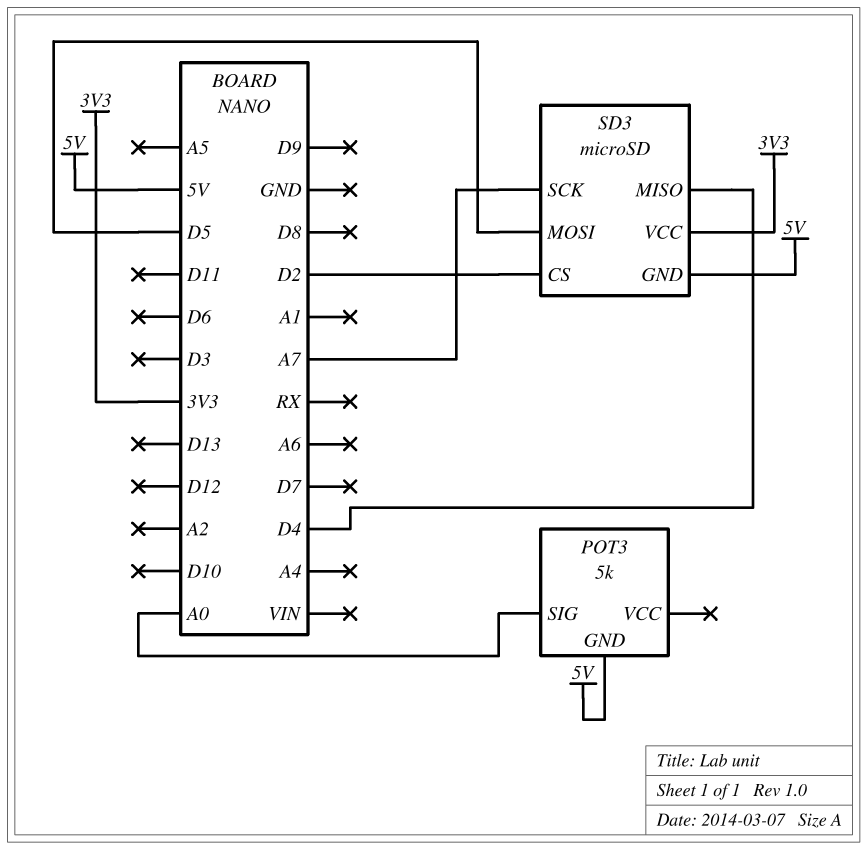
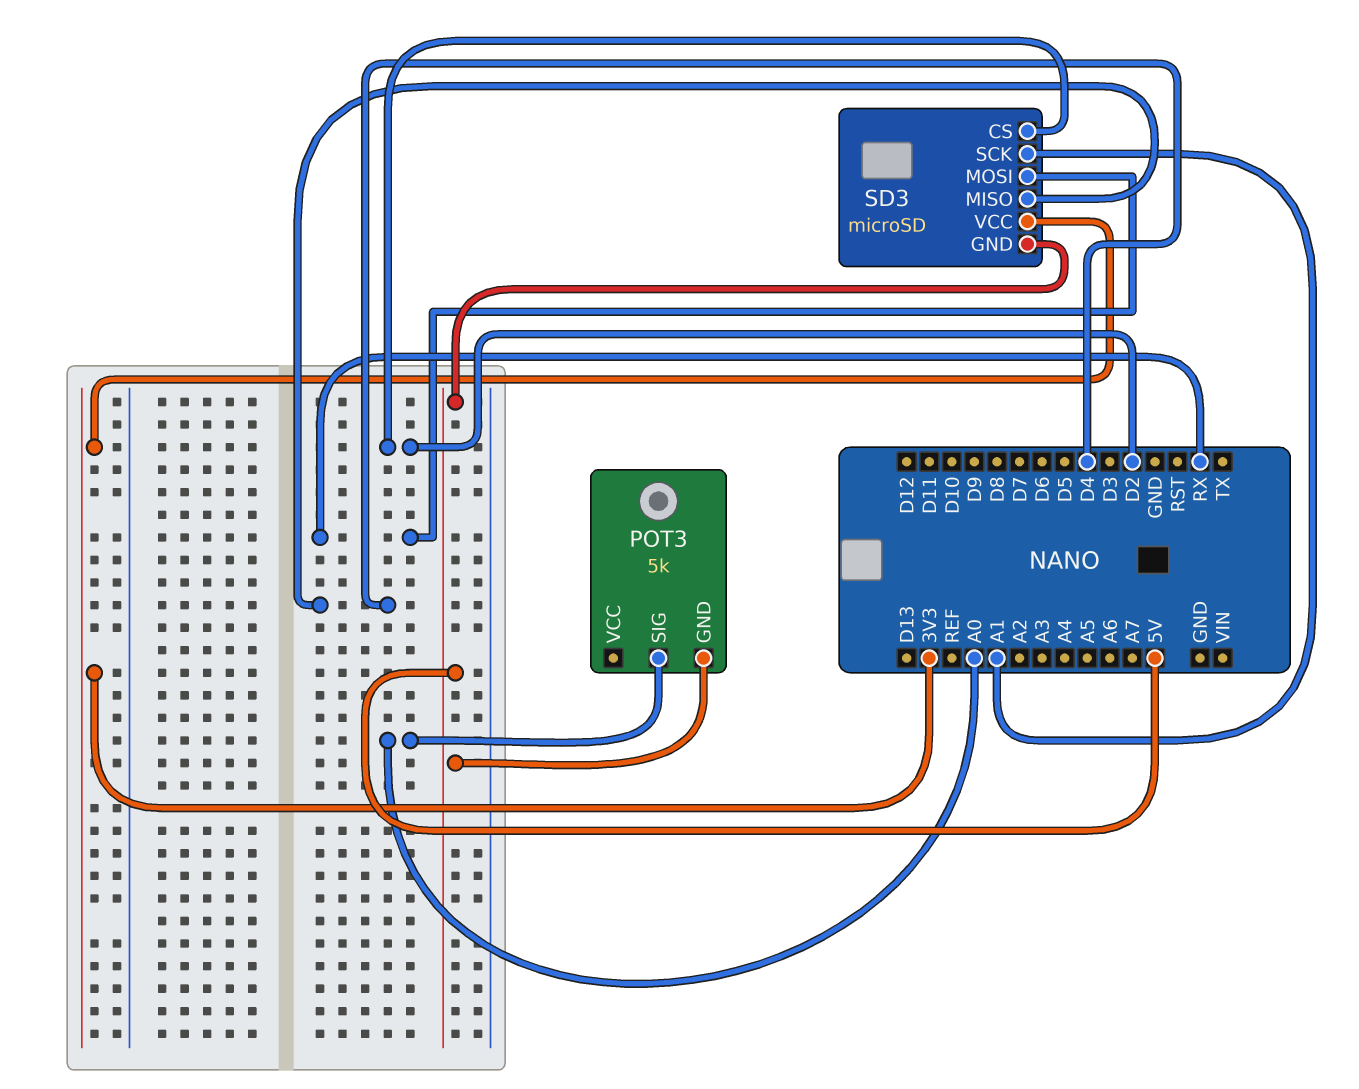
SD3 pin MOSI: D5 -> RX
SD3 pin SCK: A7 -> A1

